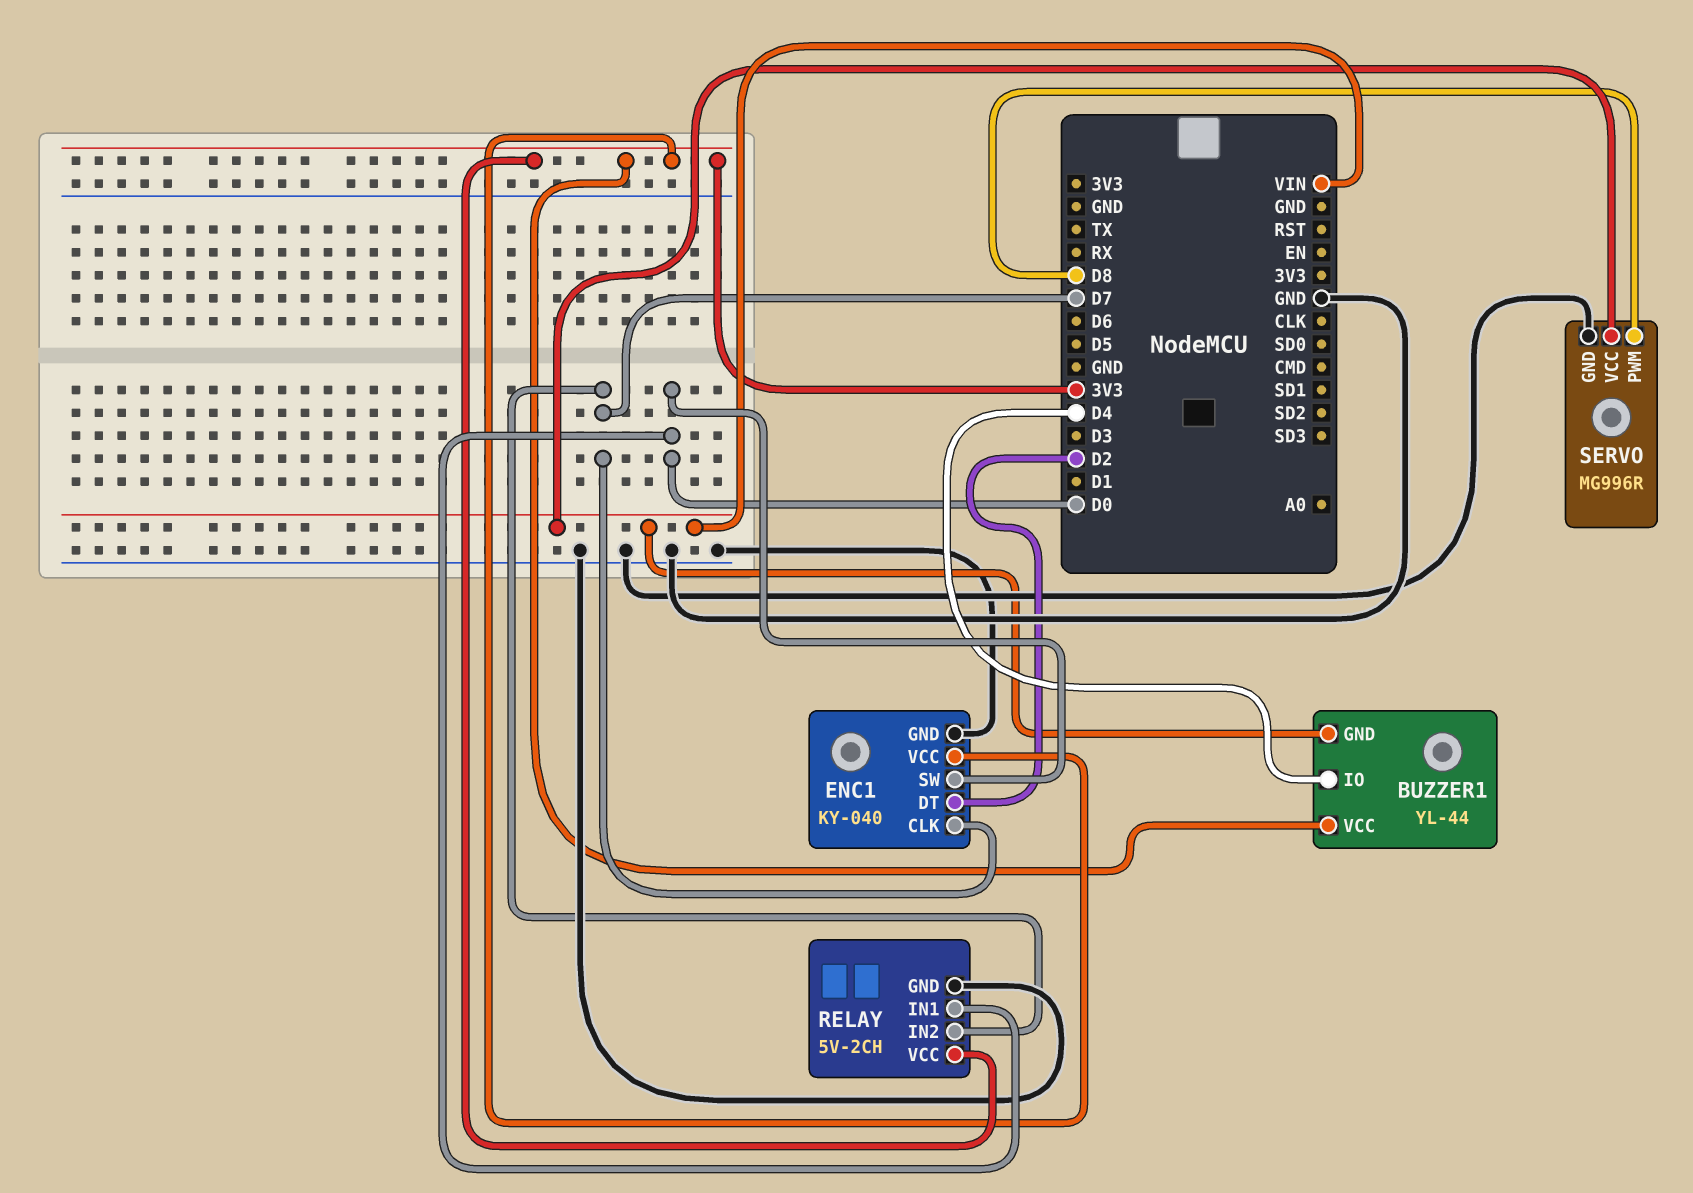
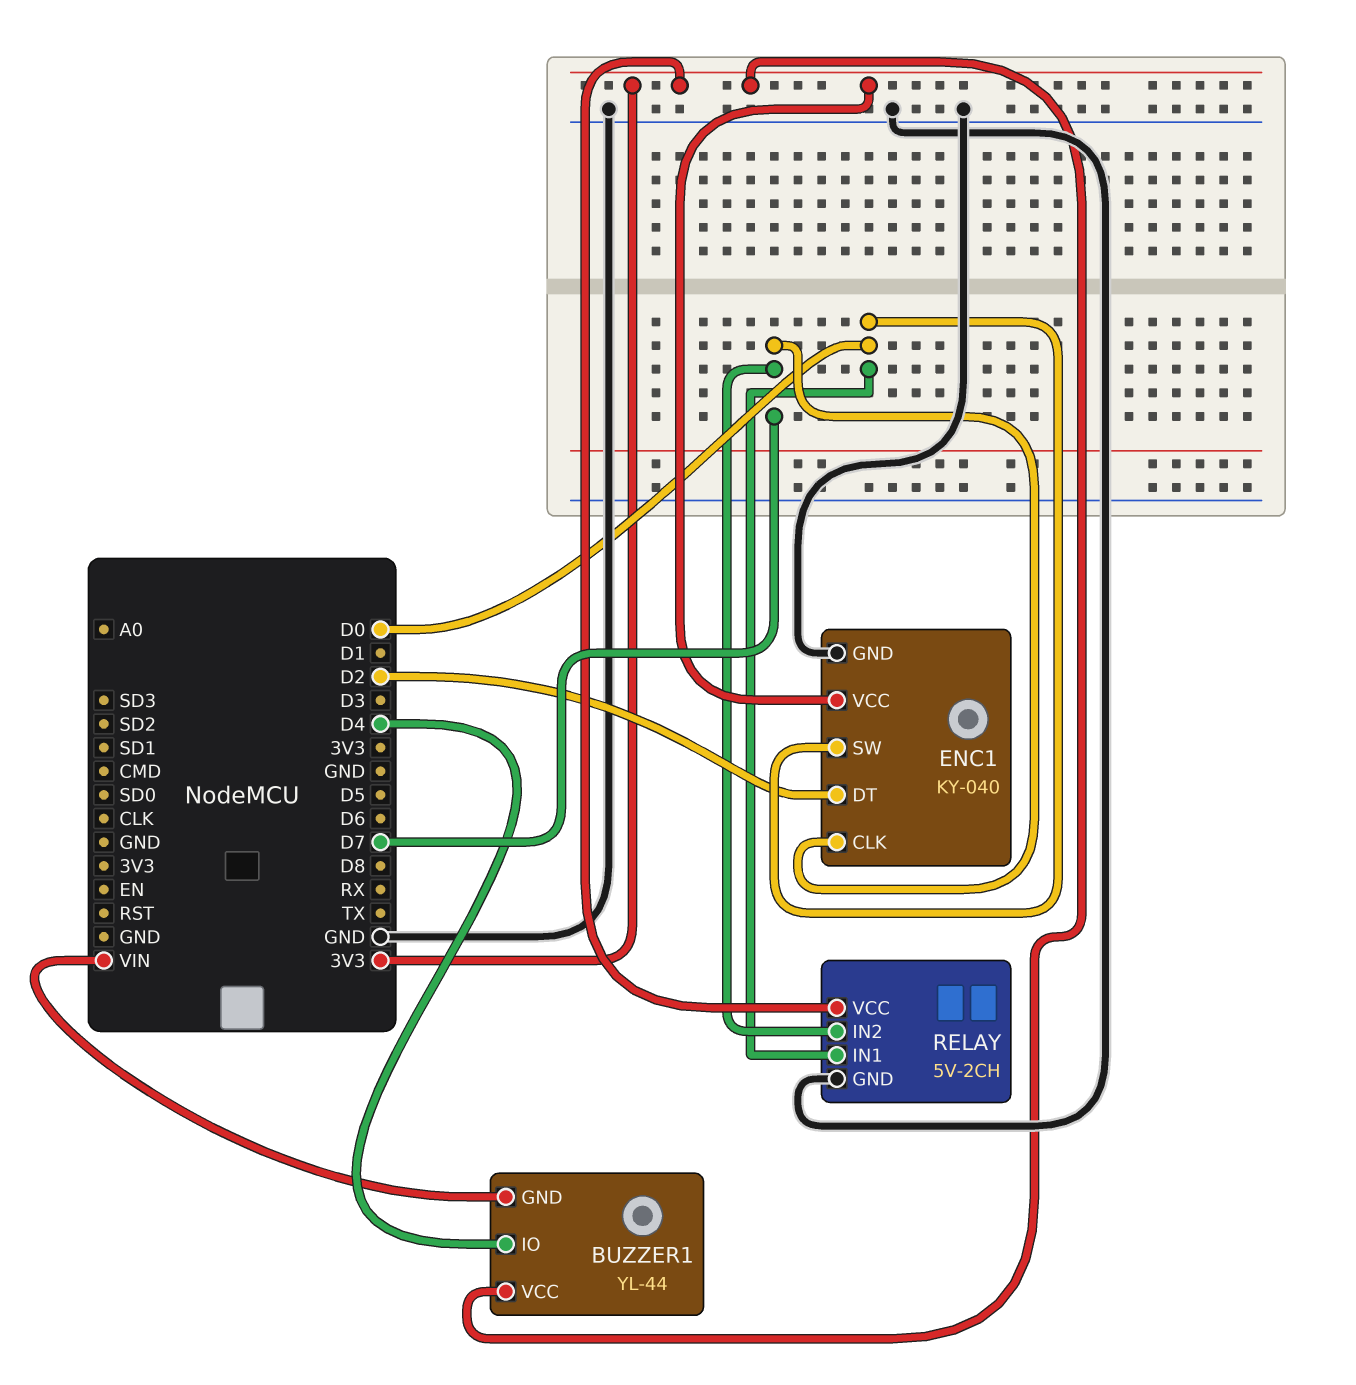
SERVO: MG996R -> none
SERVO pin GND: GND -> none
SERVO pin PWM: D8 -> none
SERVO pin VCC: VIN -> none

